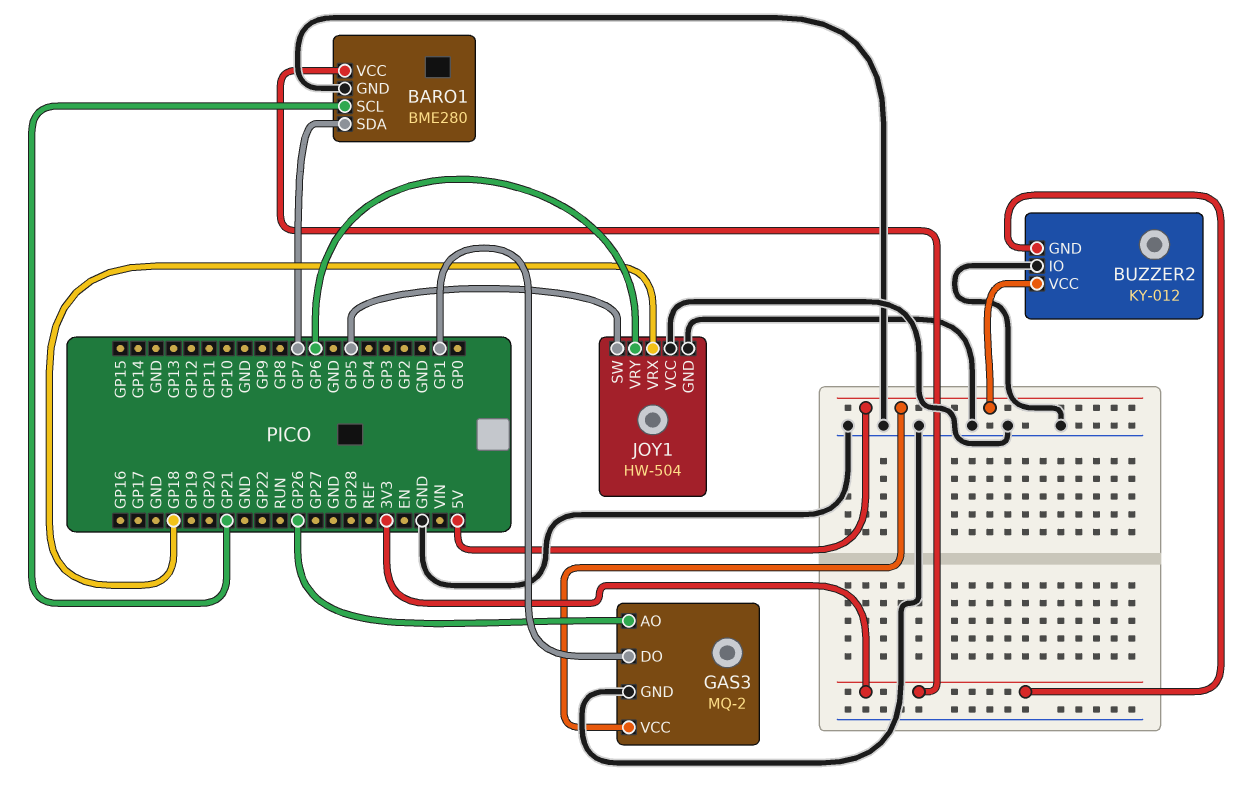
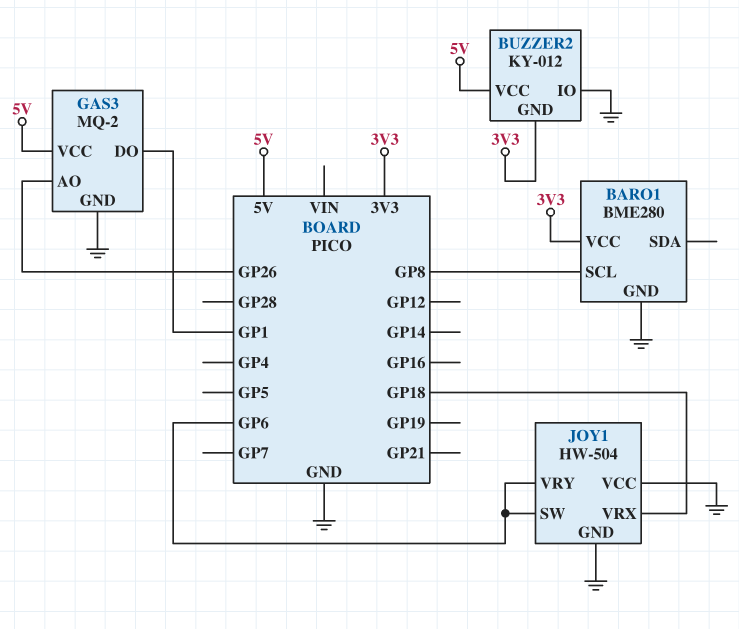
BARO1 pin SCL: GP21 -> GP8
BARO1 pin SDA: GP7 -> none
JOY1 pin SW: GP5 -> GP6

